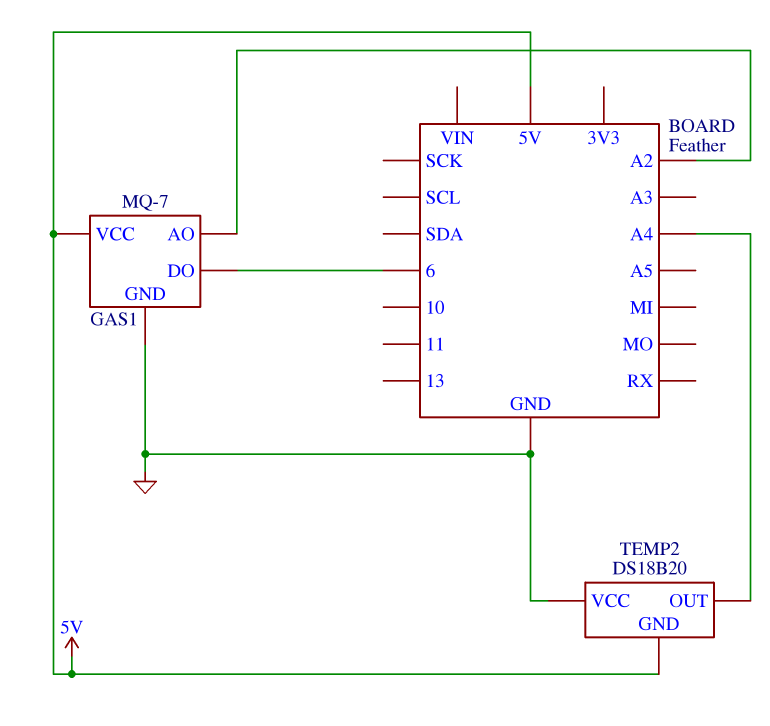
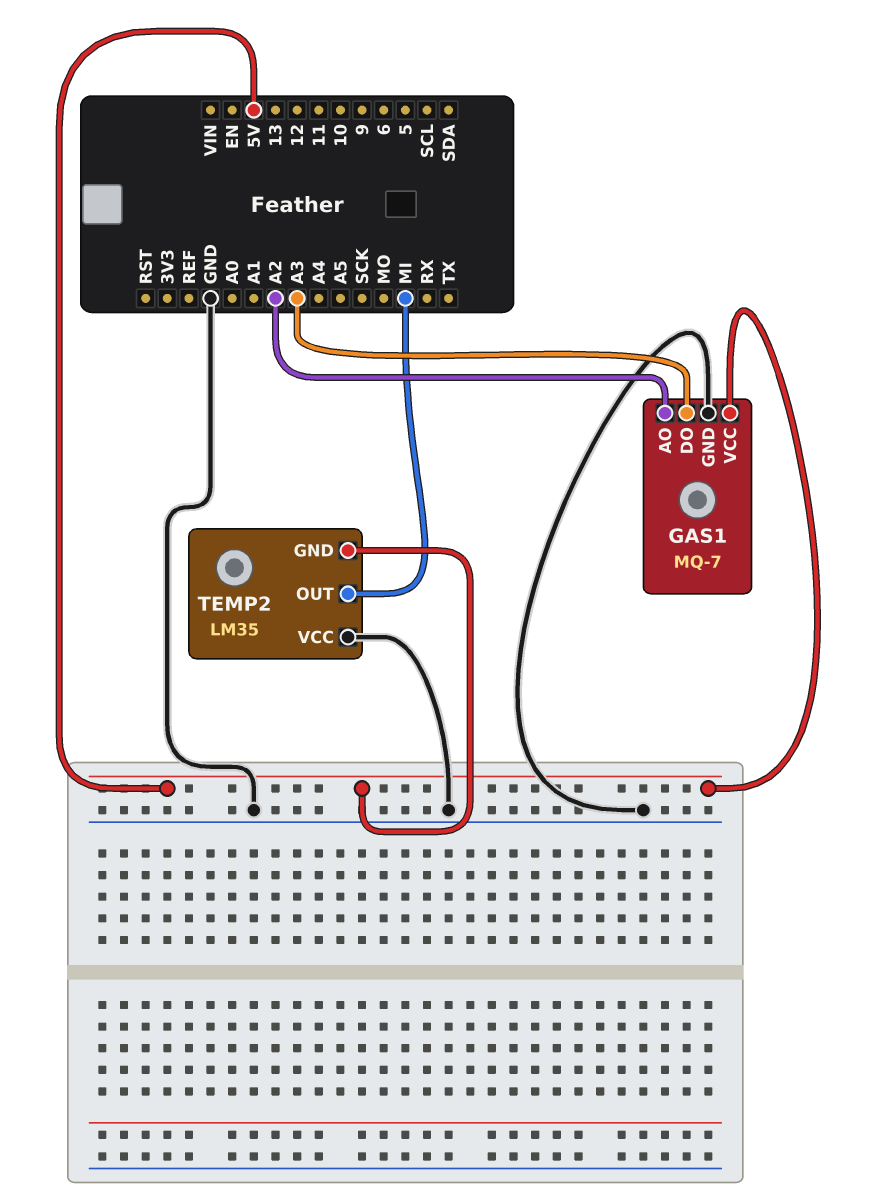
GAS1 pin DO: 6 -> A3
TEMP2: DS18B20 -> LM35
TEMP2 pin OUT: A4 -> MI

